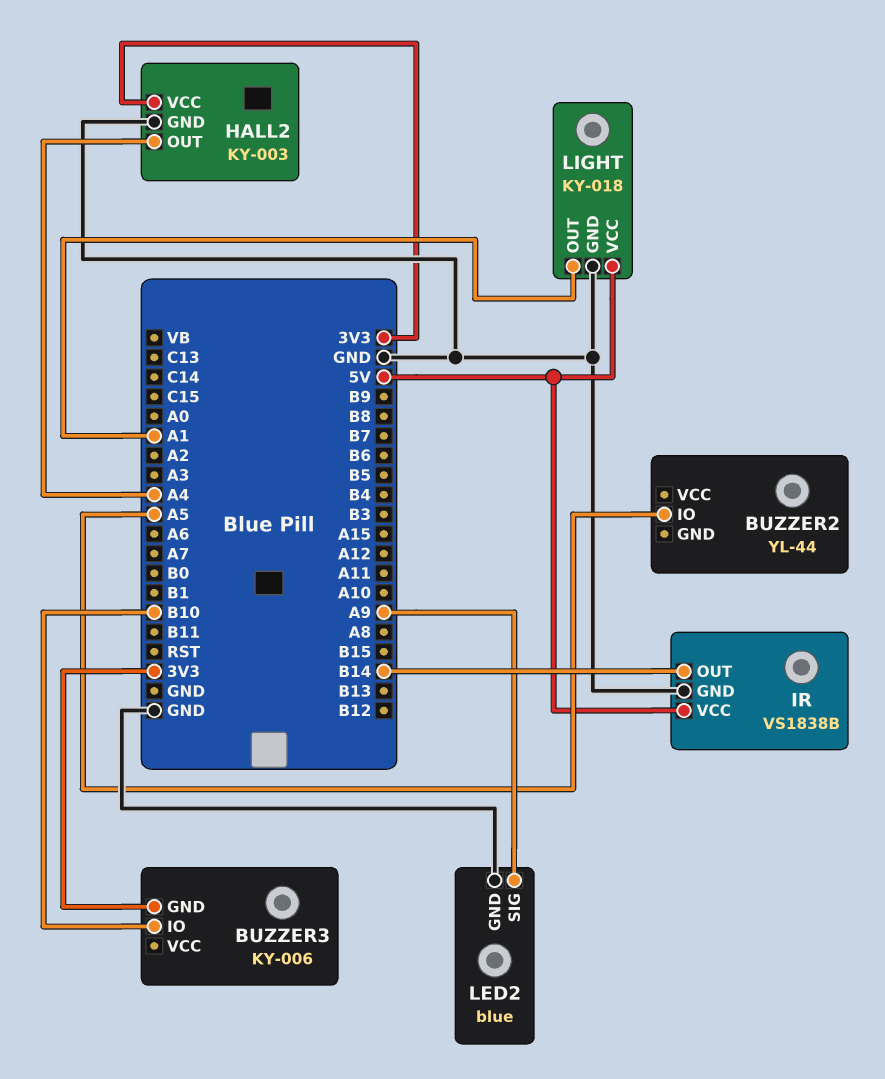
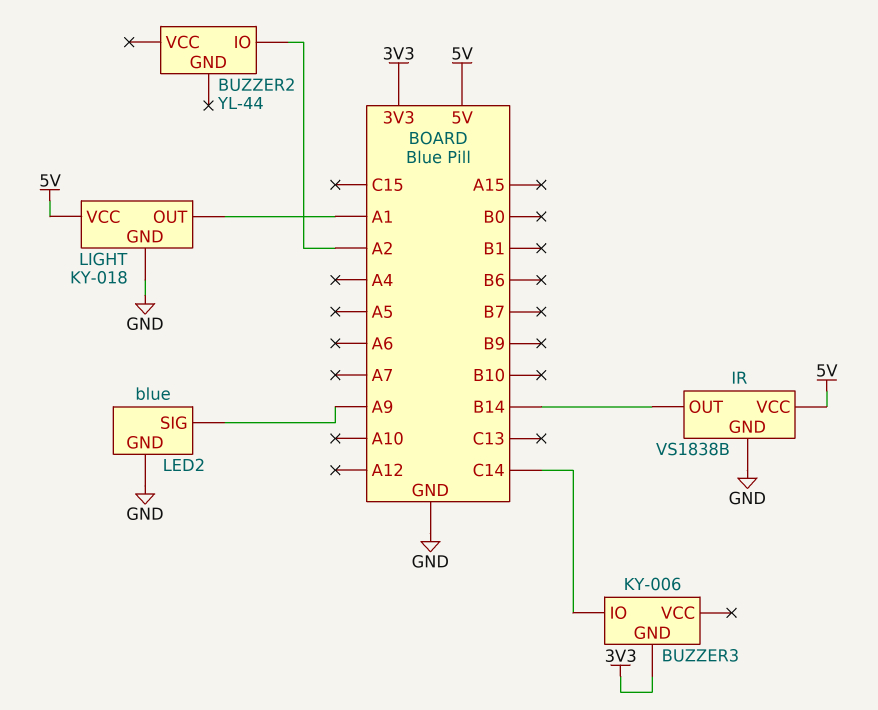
BUZZER2 pin IO: A5 -> A2
BUZZER3 pin IO: B10 -> C14
HALL2: KY-003 -> none
HALL2 pin GND: GND -> none
HALL2 pin OUT: A4 -> none
HALL2 pin VCC: 3V3 -> none

